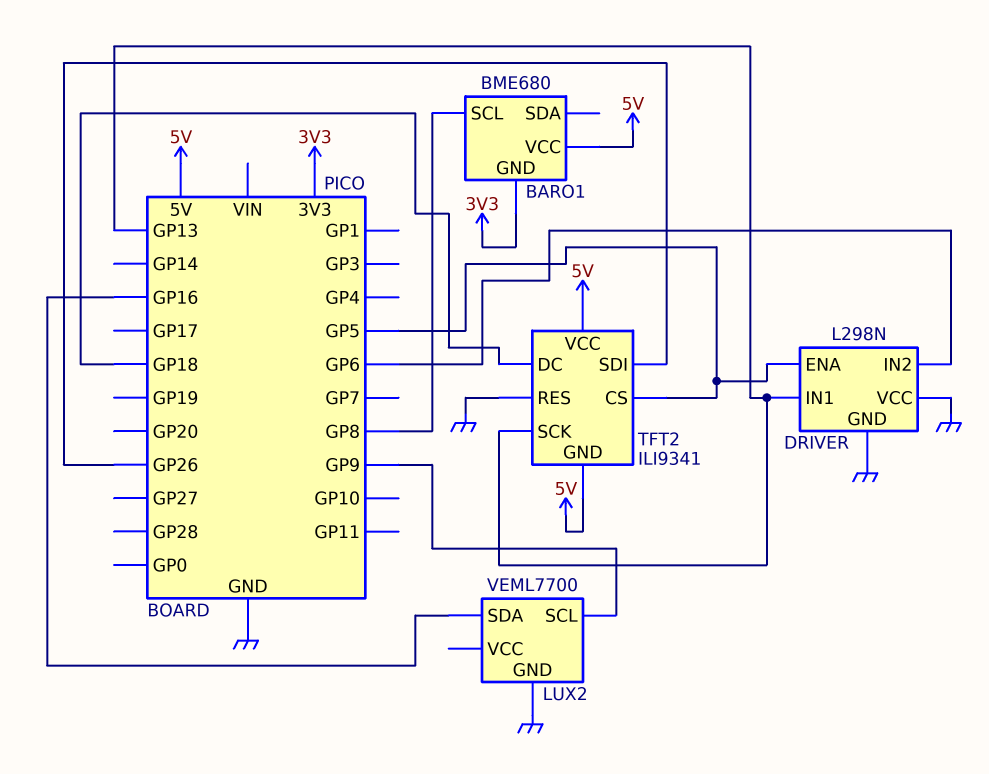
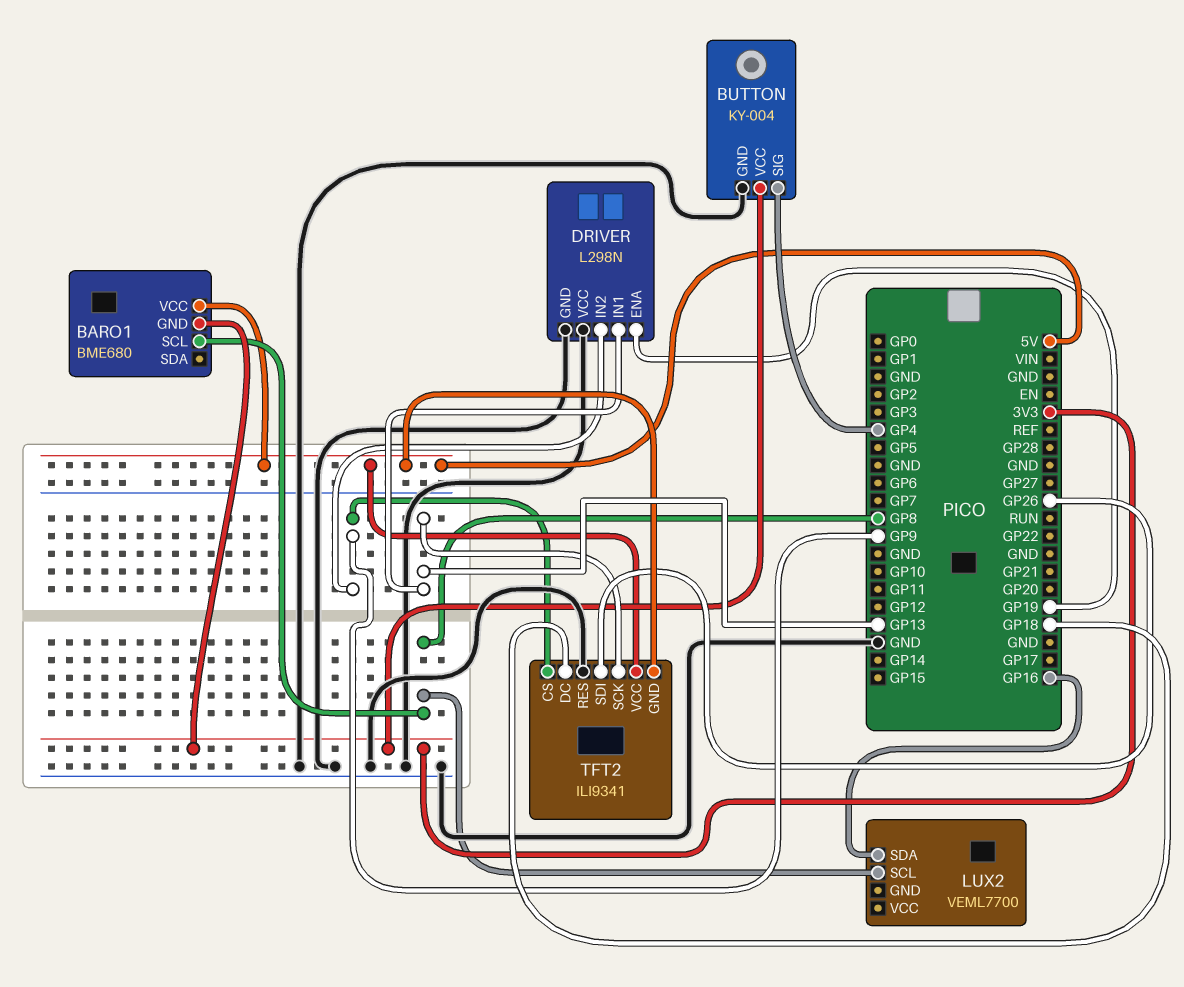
BUTTON: none -> KY-004
BUTTON pin GND: none -> GND
BUTTON pin SIG: none -> GP4
BUTTON pin VCC: none -> 3V3
DRIVER pin ENA: GP5 -> GP19
DRIVER pin IN2: GP6 -> GP9
LUX2 pin GND: GND -> none
LUX2 pin SCL: GP9 -> GP8
TFT2 pin CS: GP5 -> GP9

